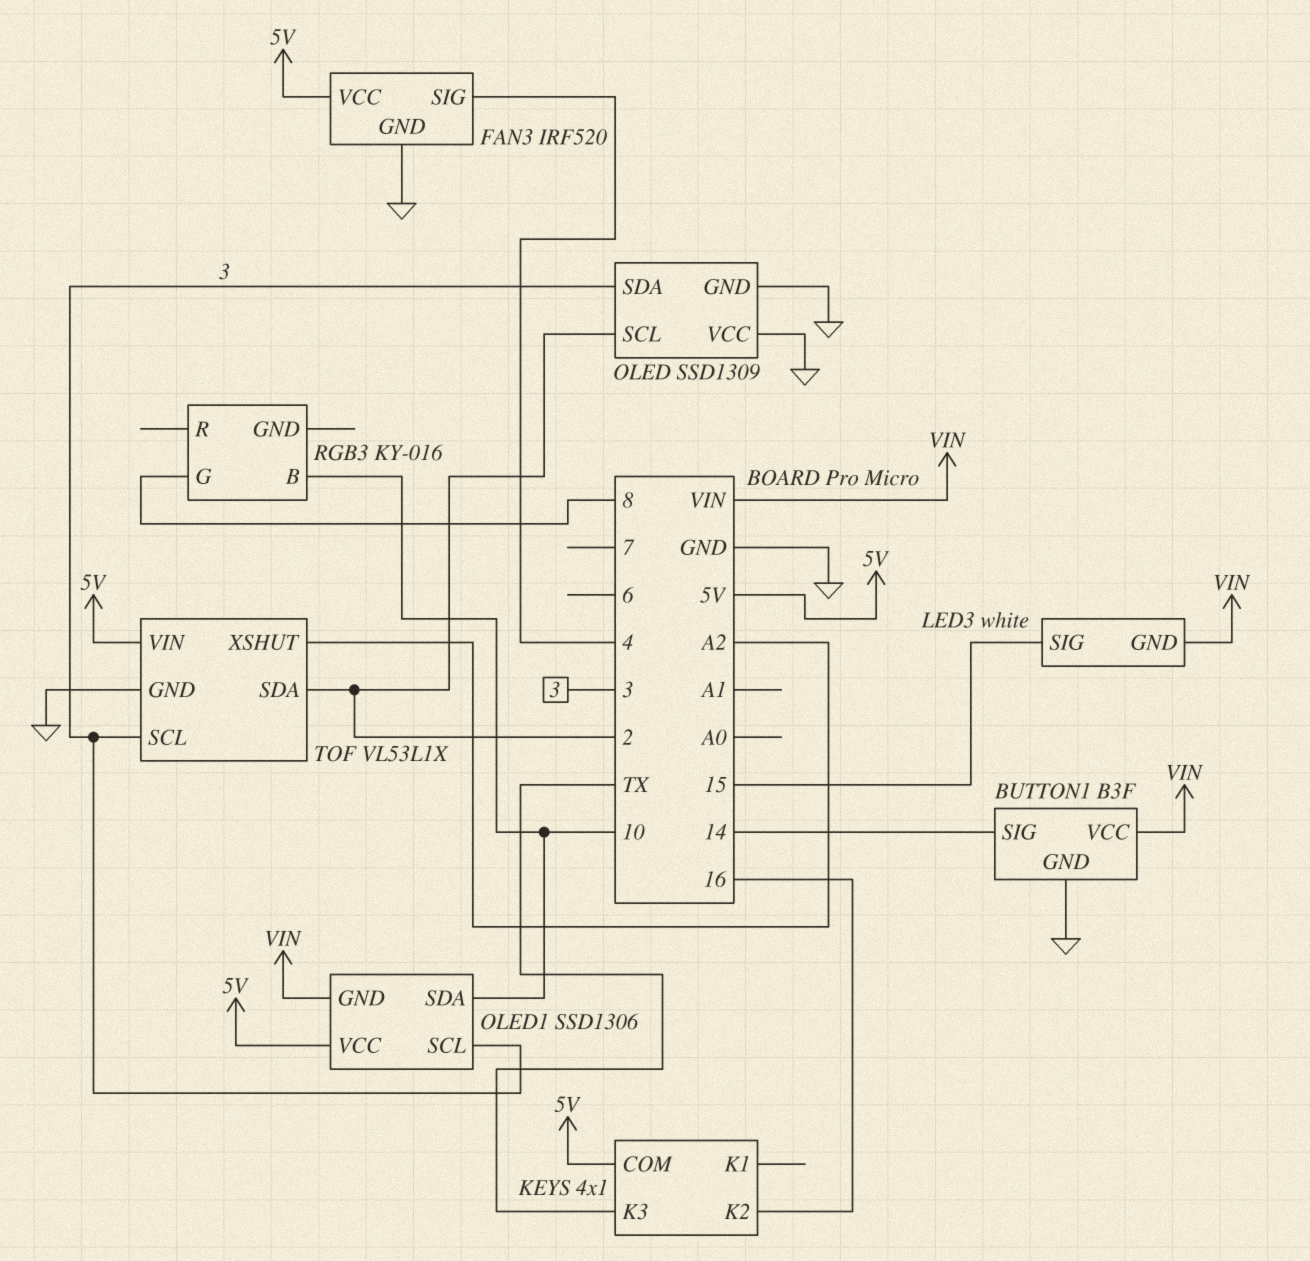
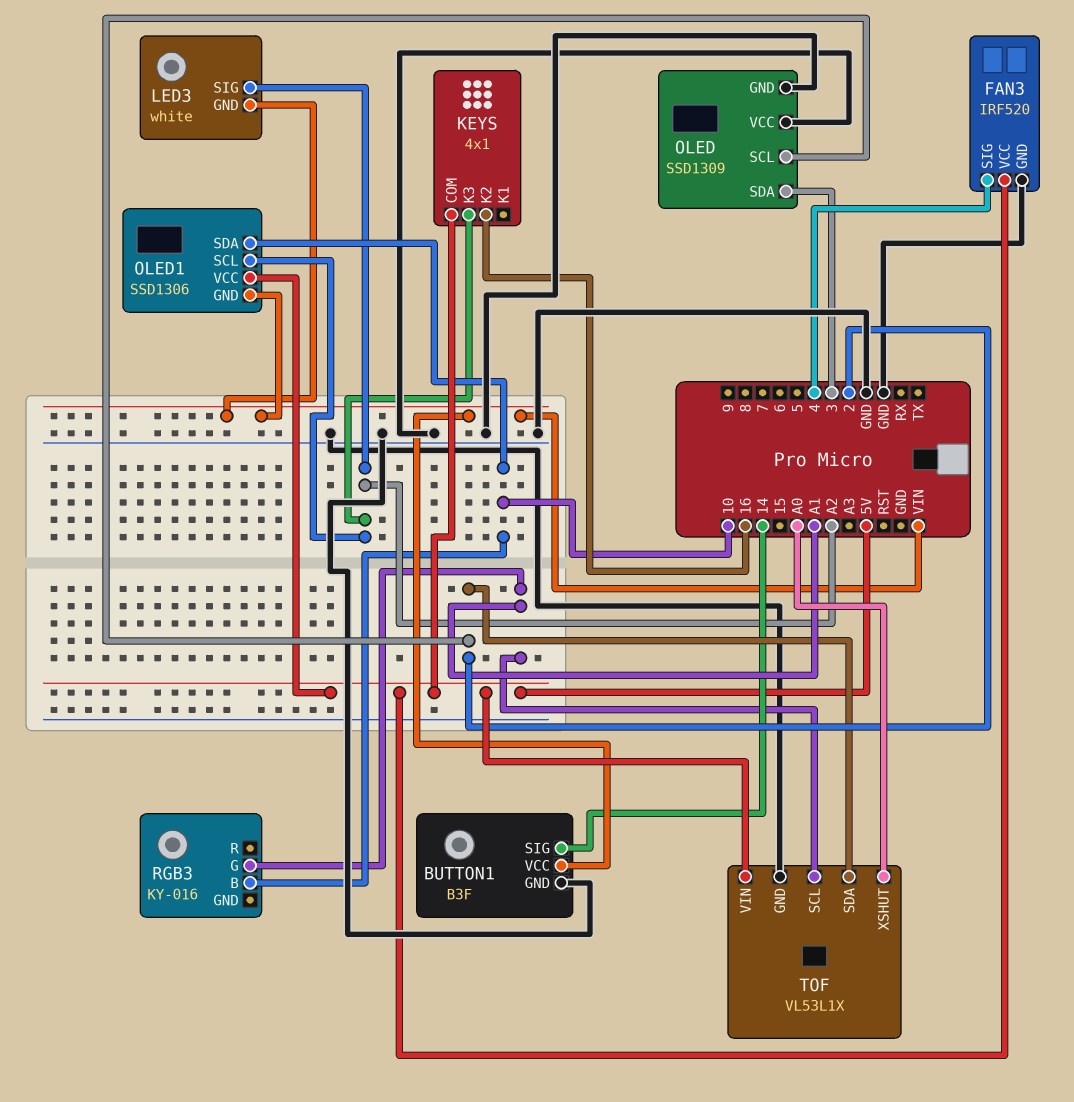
KEYS pin K3: TX -> A2
LED3 pin SIG: 15 -> A2
OLED1 pin SCL: 3 -> A2
RGB3 pin G: 8 -> A1
TOF pin SCL: 3 -> A1
TOF pin XSHUT: A2 -> A0

